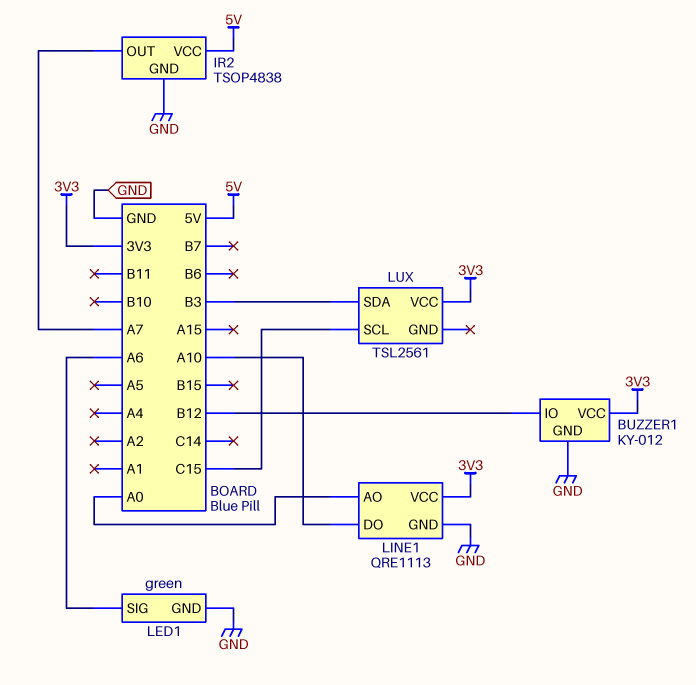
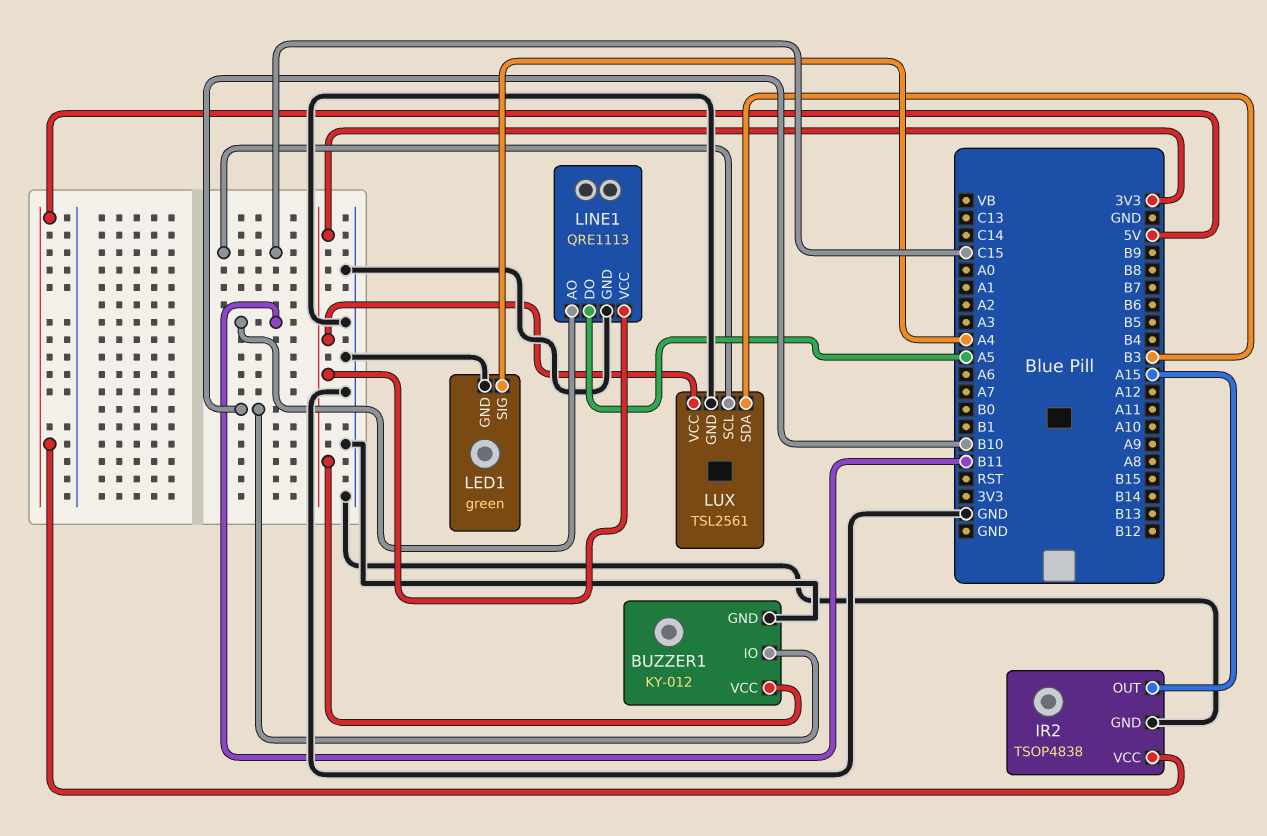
BUZZER1 pin IO: B12 -> B10
IR2 pin OUT: A7 -> A15
LED1 pin SIG: A6 -> A4
LINE1 pin AO: A0 -> B11
LINE1 pin DO: A10 -> A5
LUX pin GND: none -> GND

